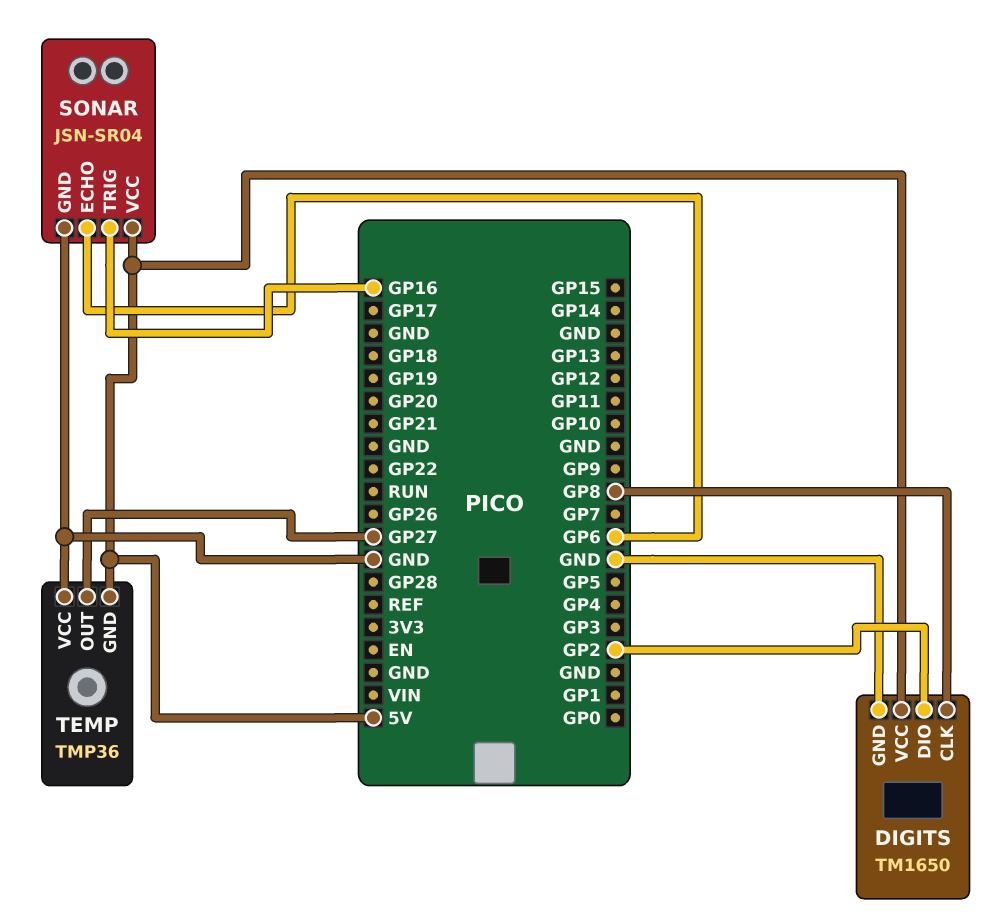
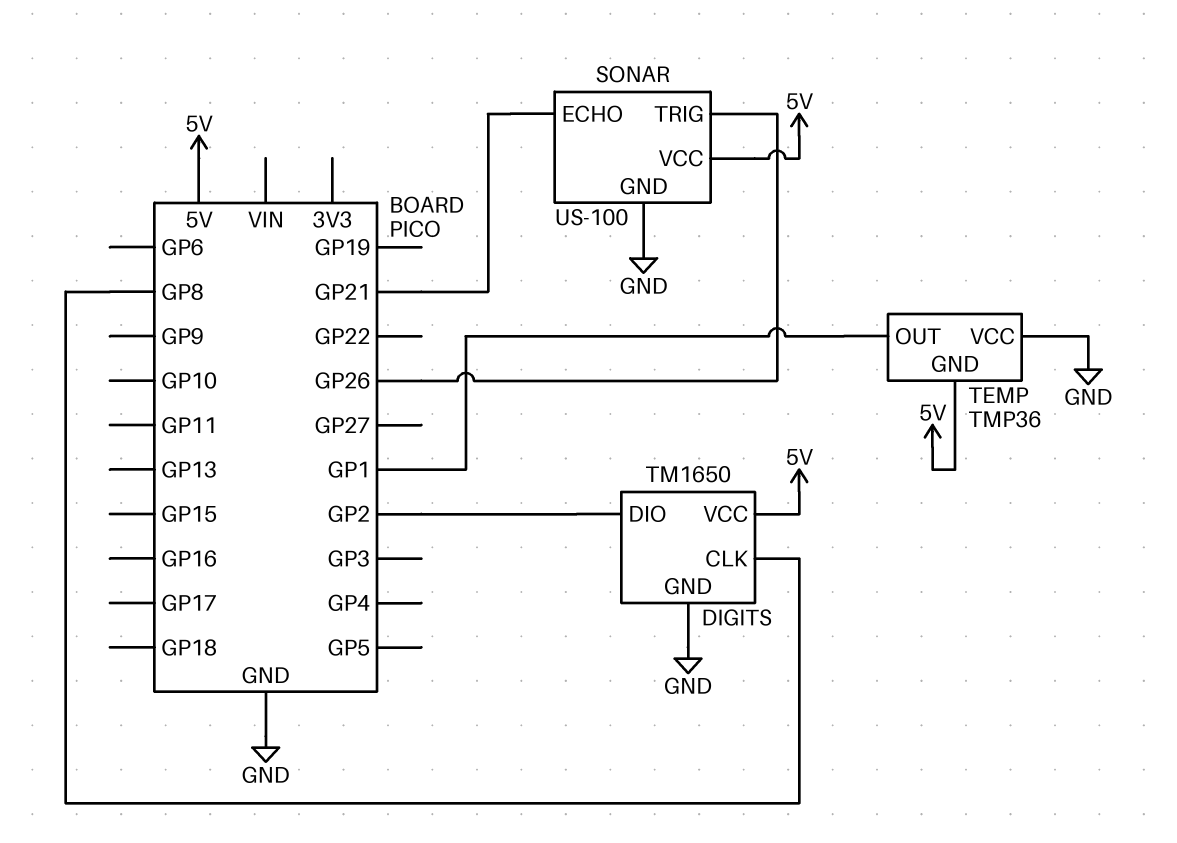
SONAR: JSN-SR04 -> US-100
SONAR pin ECHO: GP6 -> GP21
SONAR pin TRIG: GP16 -> GP26
TEMP pin OUT: GP27 -> GP1

